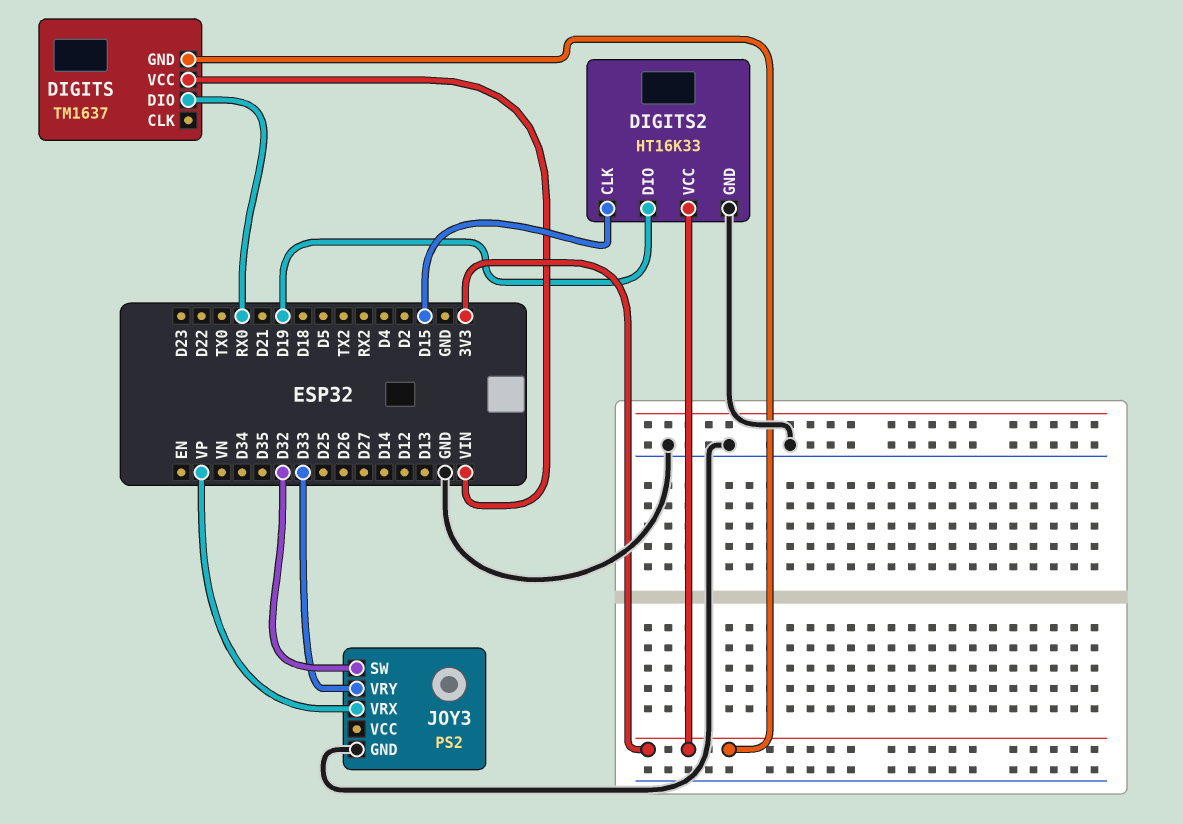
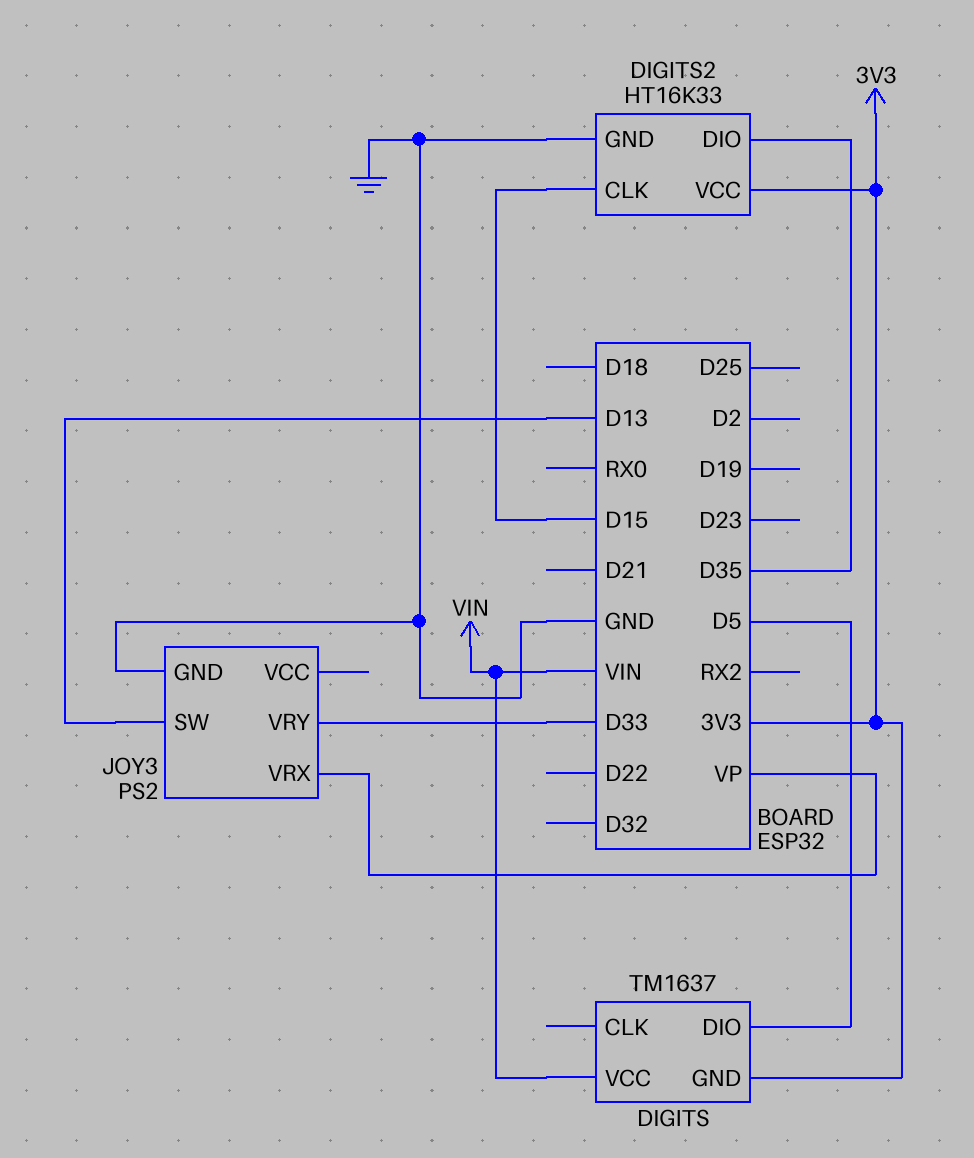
DIGITS pin DIO: RX0 -> D5
DIGITS2 pin DIO: D19 -> D35
JOY3 pin SW: D32 -> D13

